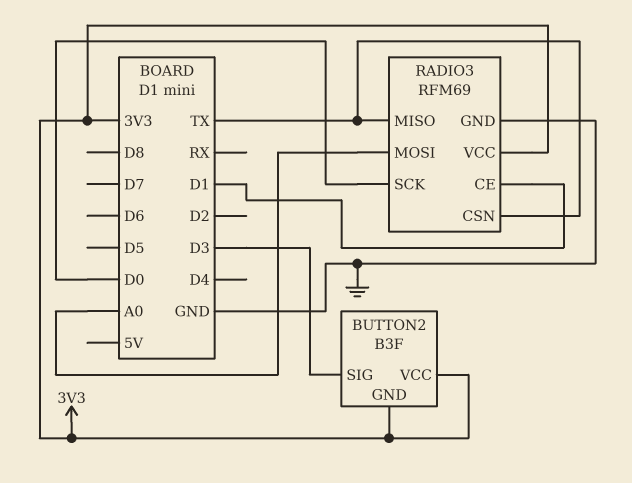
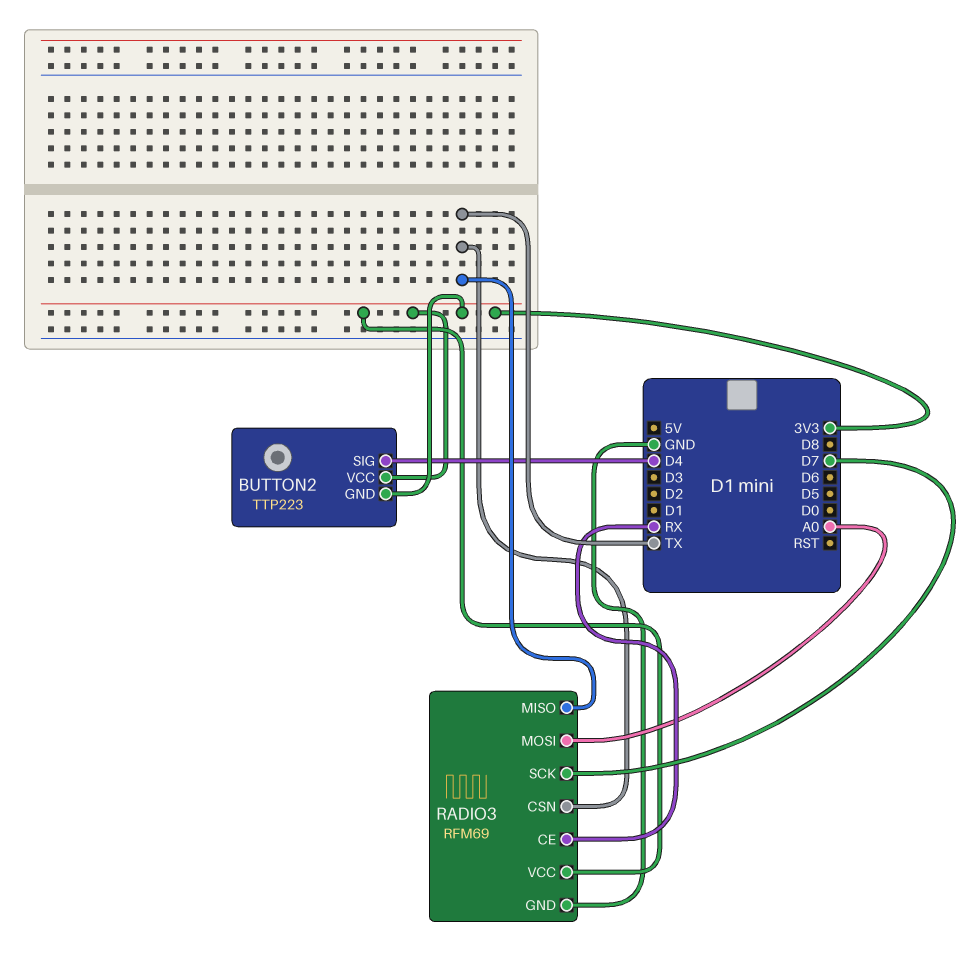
BUTTON2: B3F -> TTP223
BUTTON2 pin SIG: D3 -> D4
RADIO3 pin CE: D1 -> RX
RADIO3 pin SCK: D0 -> D7

